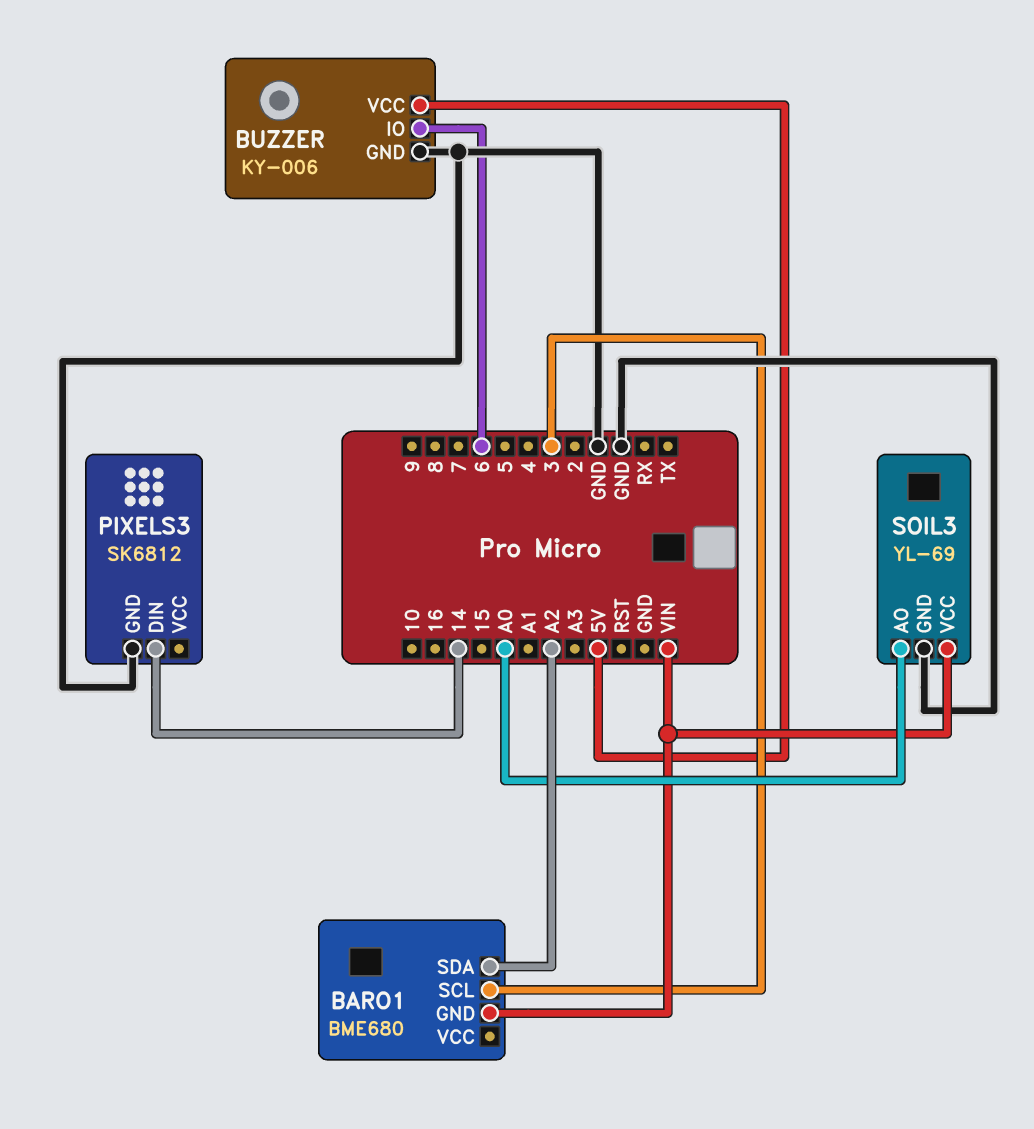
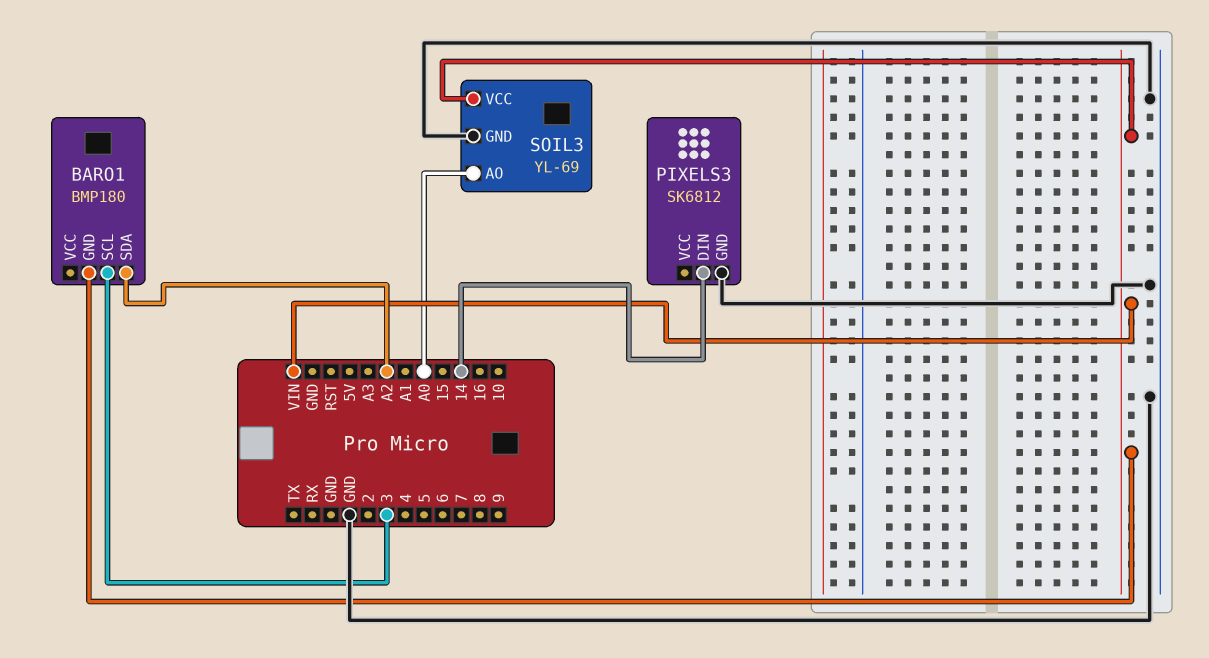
BARO1: BME680 -> BMP180
BUZZER: KY-006 -> none
BUZZER pin GND: GND -> none
BUZZER pin IO: 6 -> none
BUZZER pin VCC: 5V -> none

